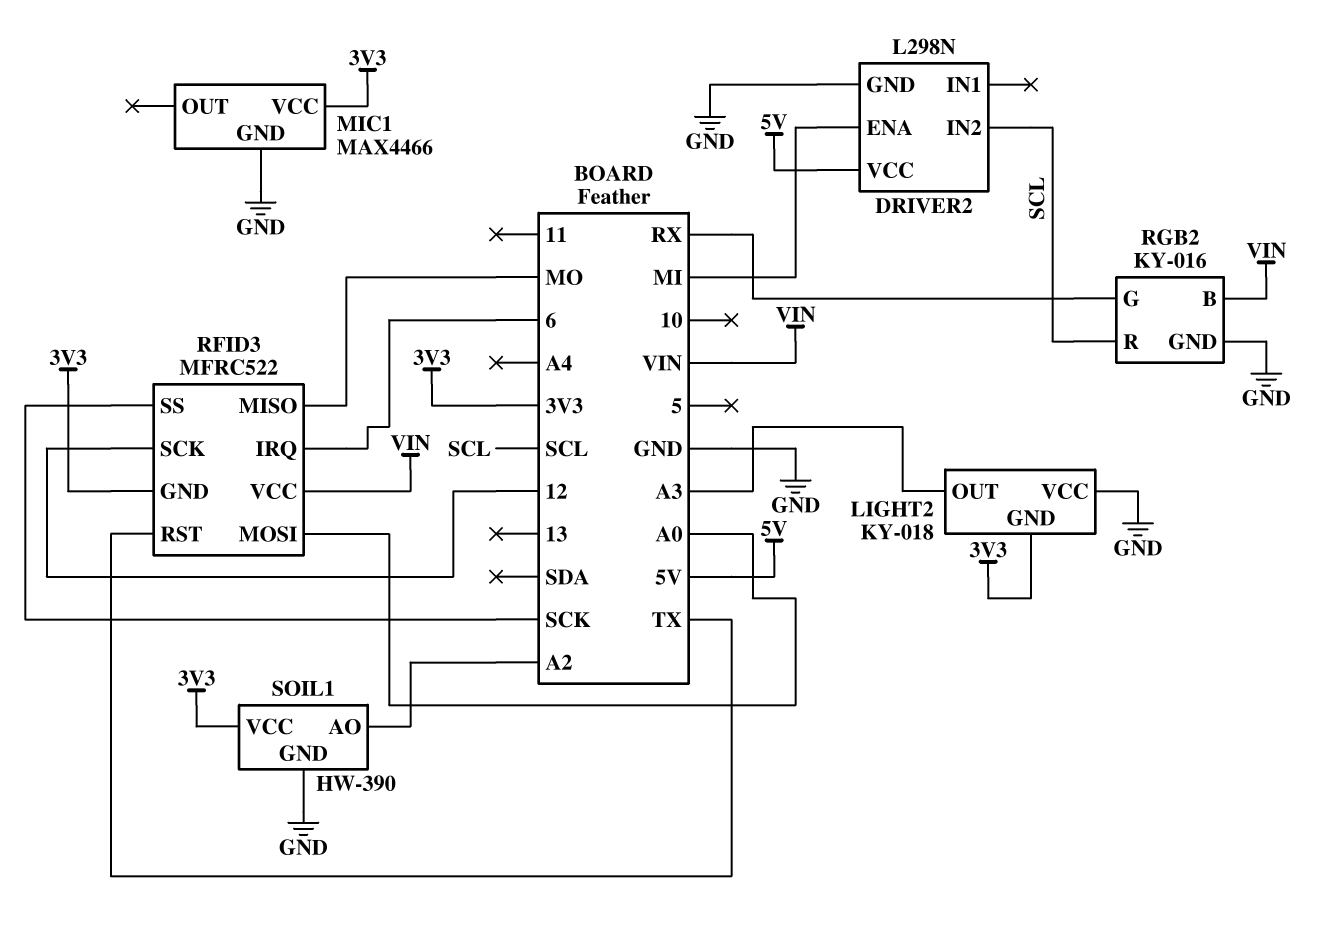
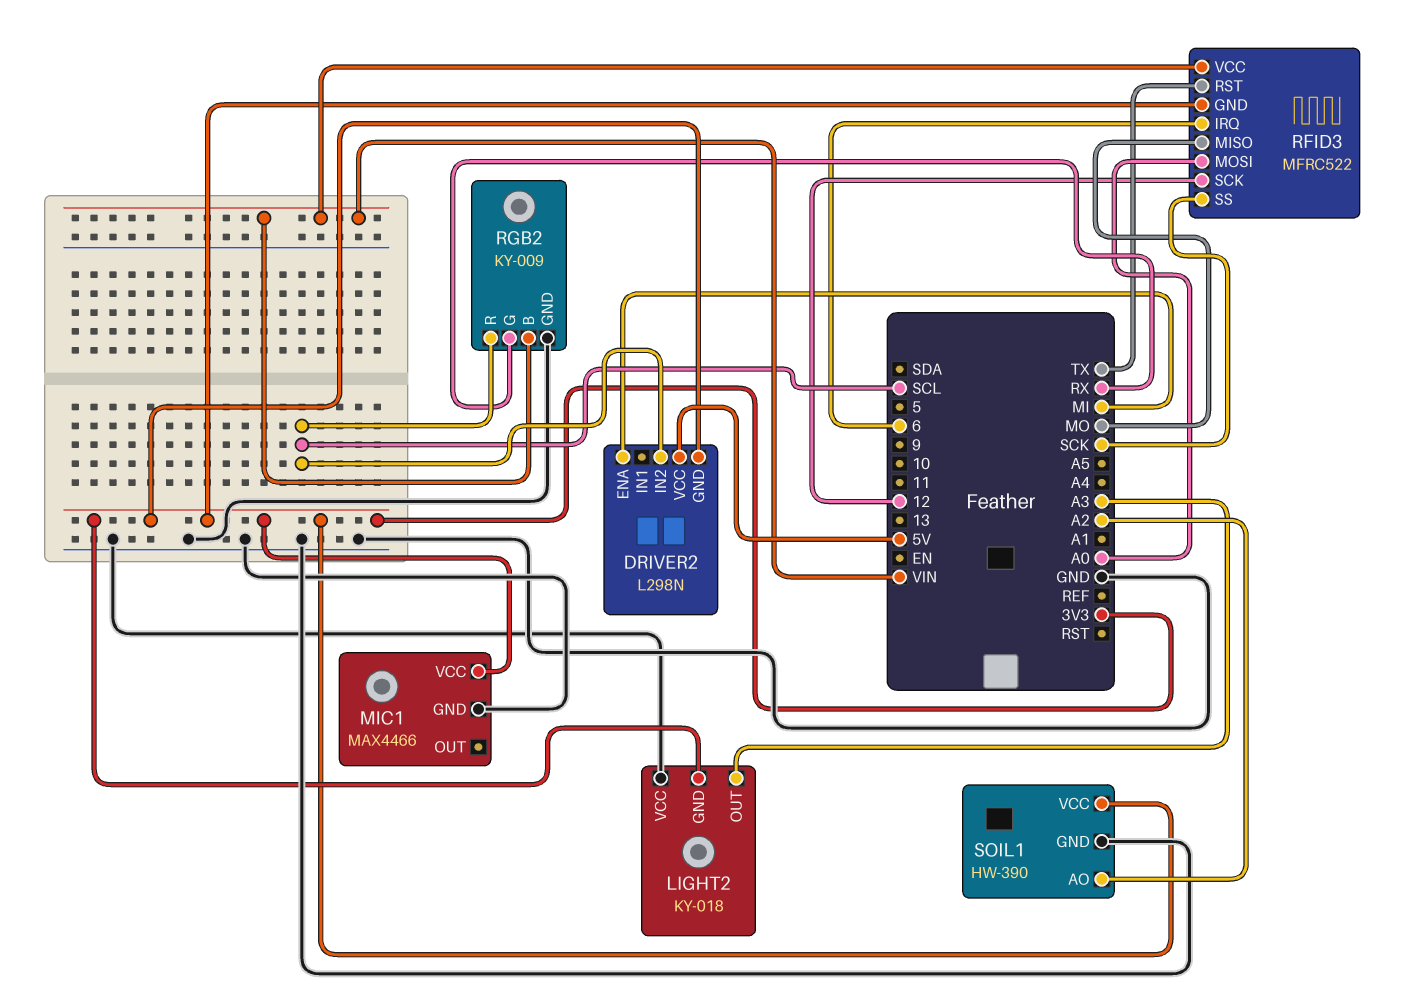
DRIVER2 pin GND: GND -> 3V3
RGB2: KY-016 -> KY-009

